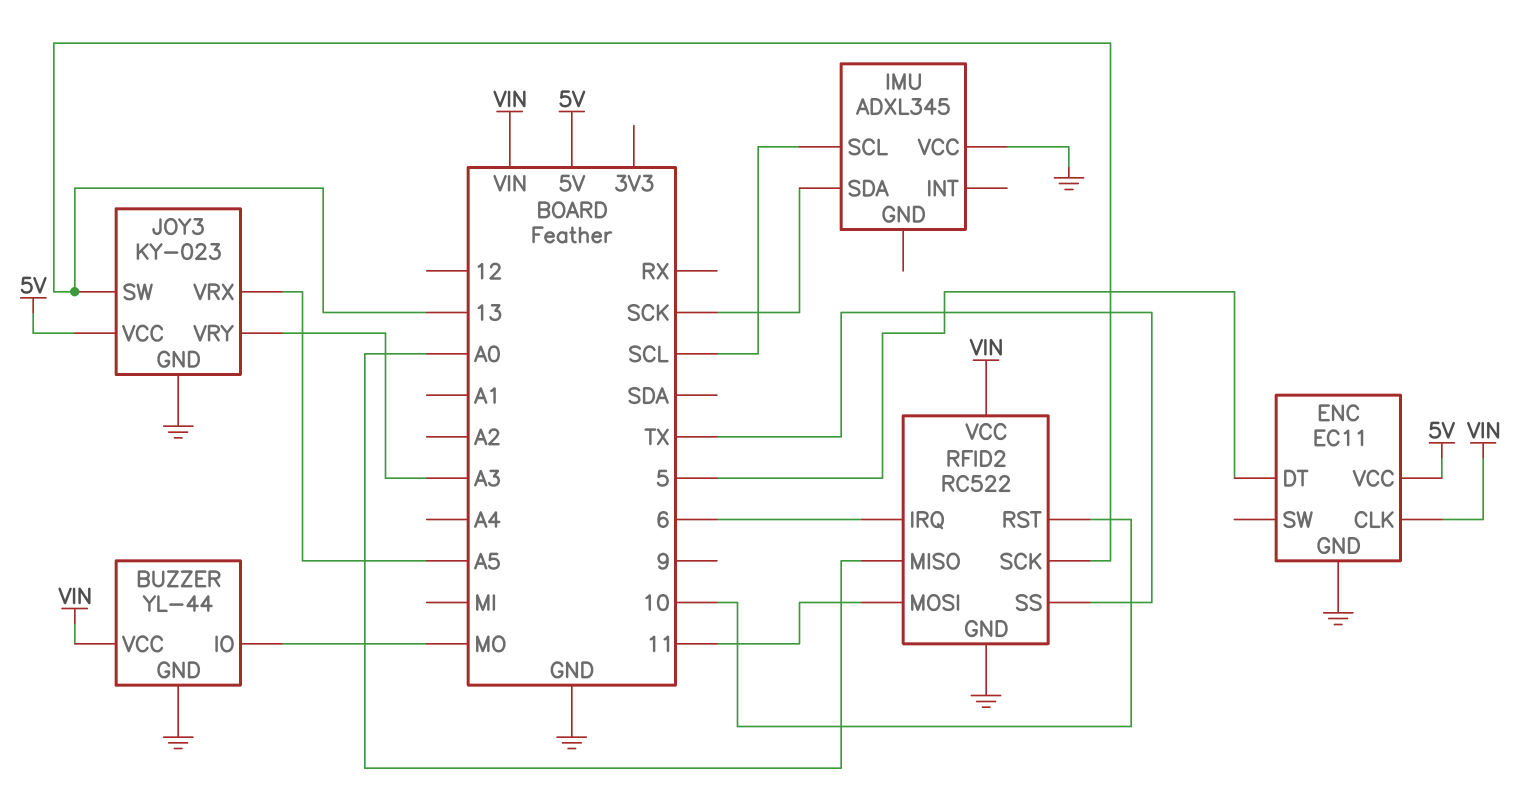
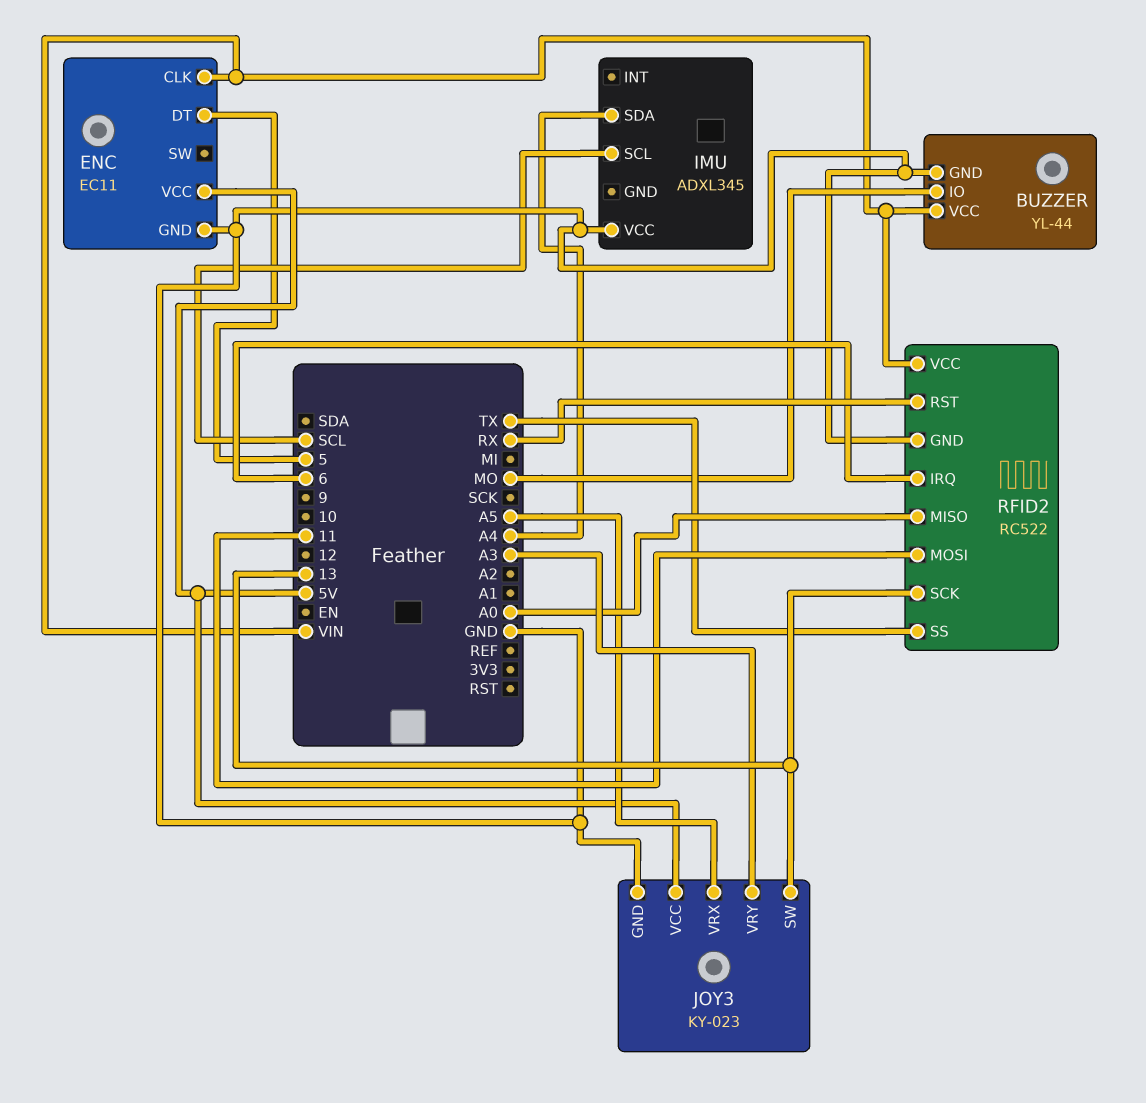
IMU pin SDA: SCK -> A4
RFID2 pin RST: 10 -> RX

